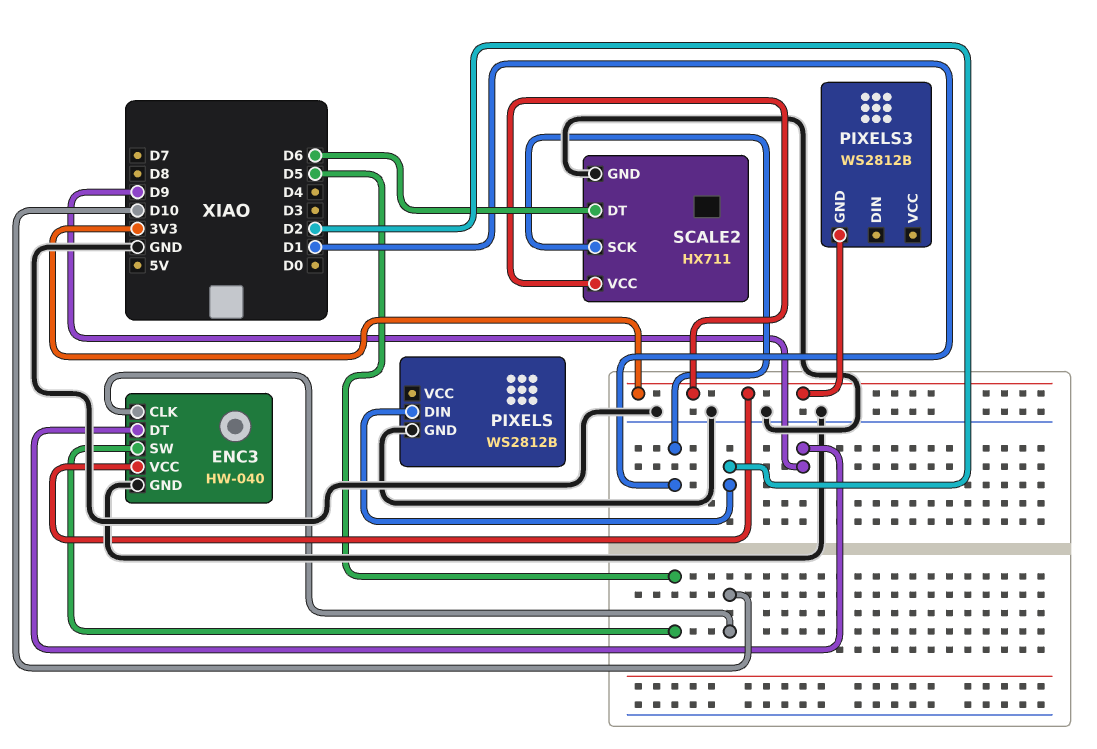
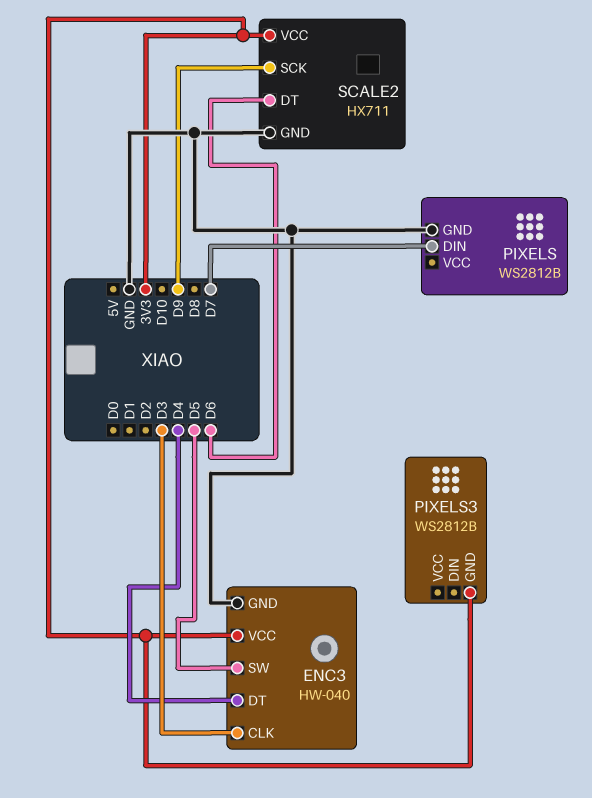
ENC3 pin CLK: D10 -> D3
ENC3 pin DT: D9 -> D4
PIXELS pin DIN: D2 -> D7
SCALE2 pin SCK: D1 -> D9

